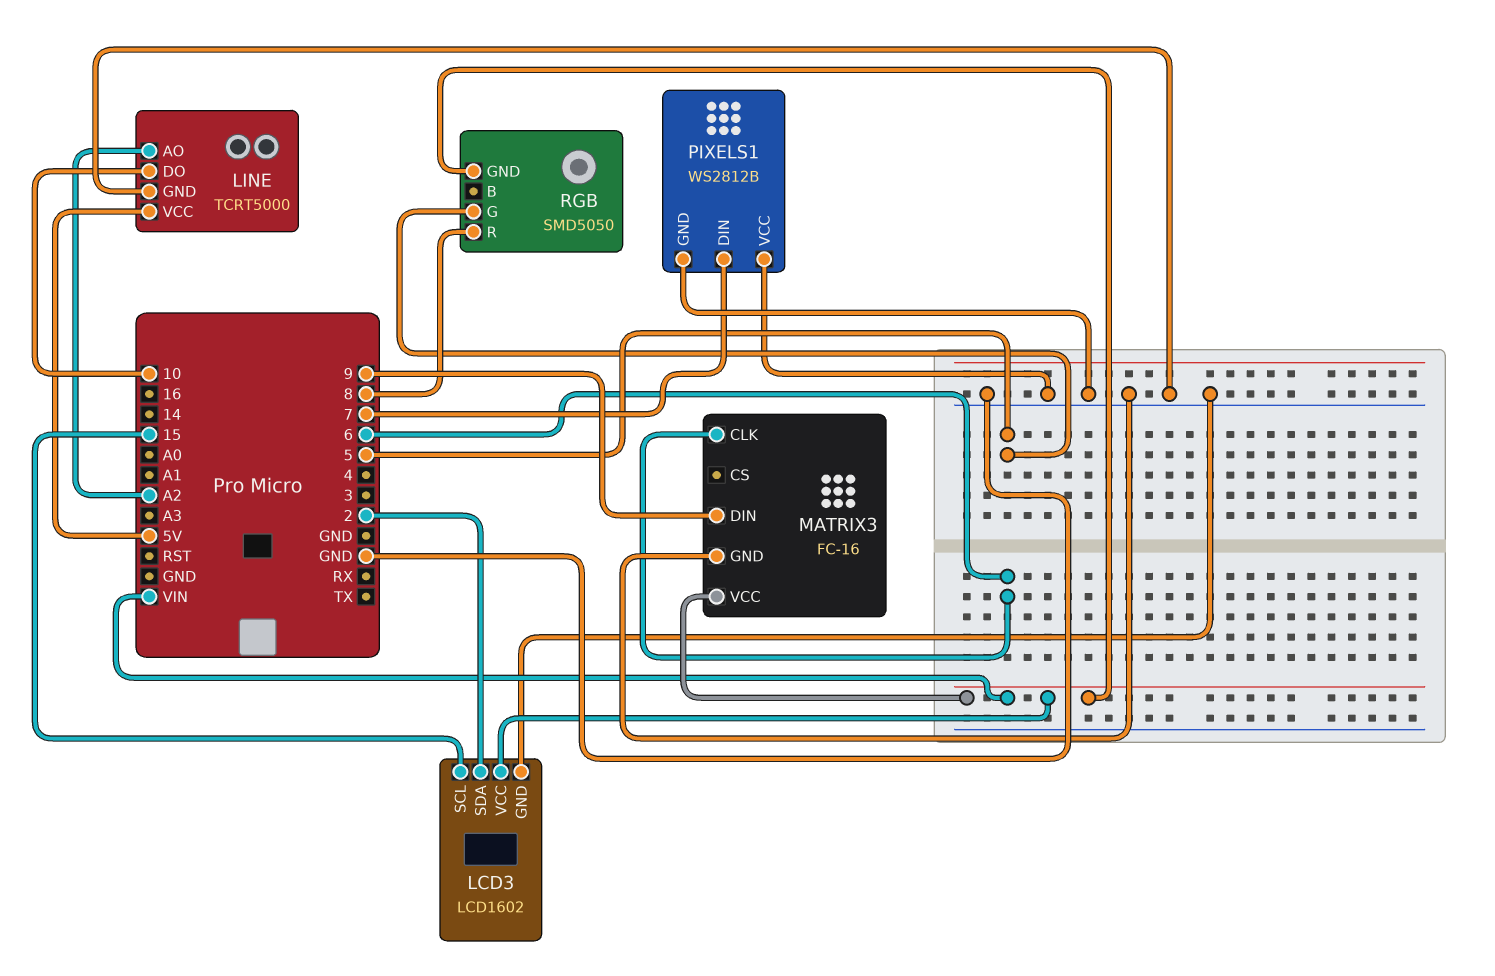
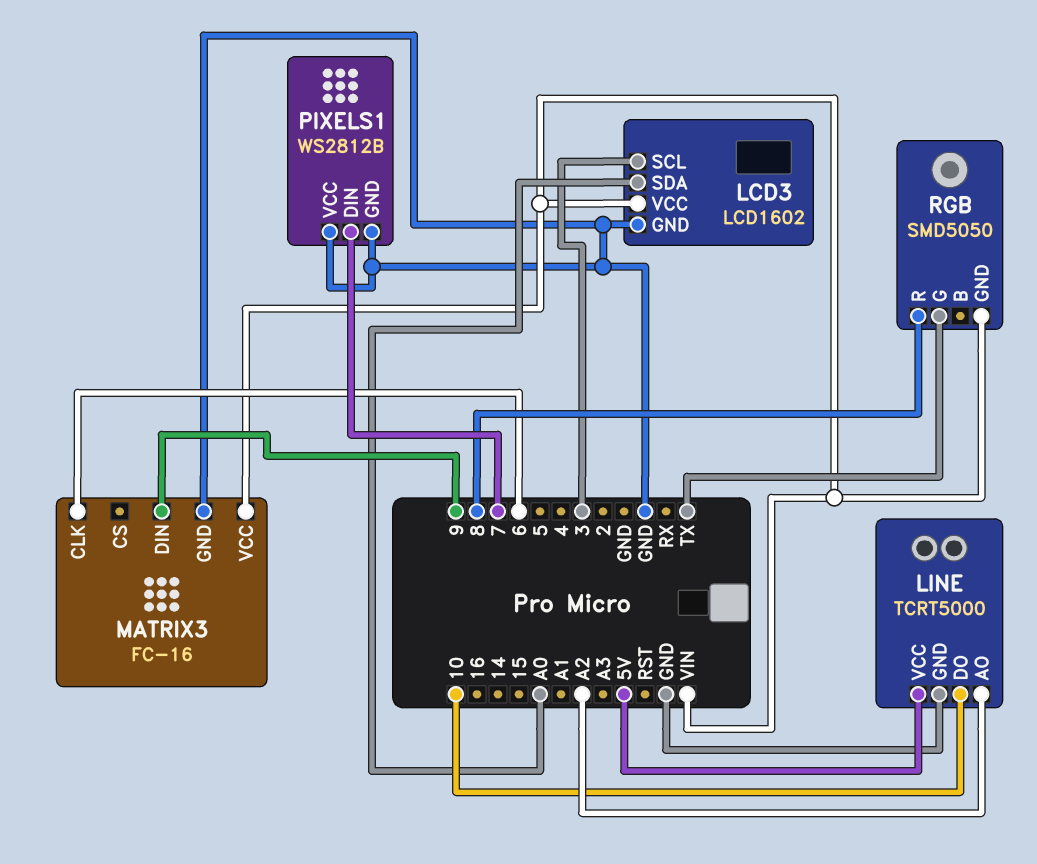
LCD3 pin SCL: 15 -> 3
LCD3 pin SDA: 2 -> A0
RGB pin G: 5 -> TX

